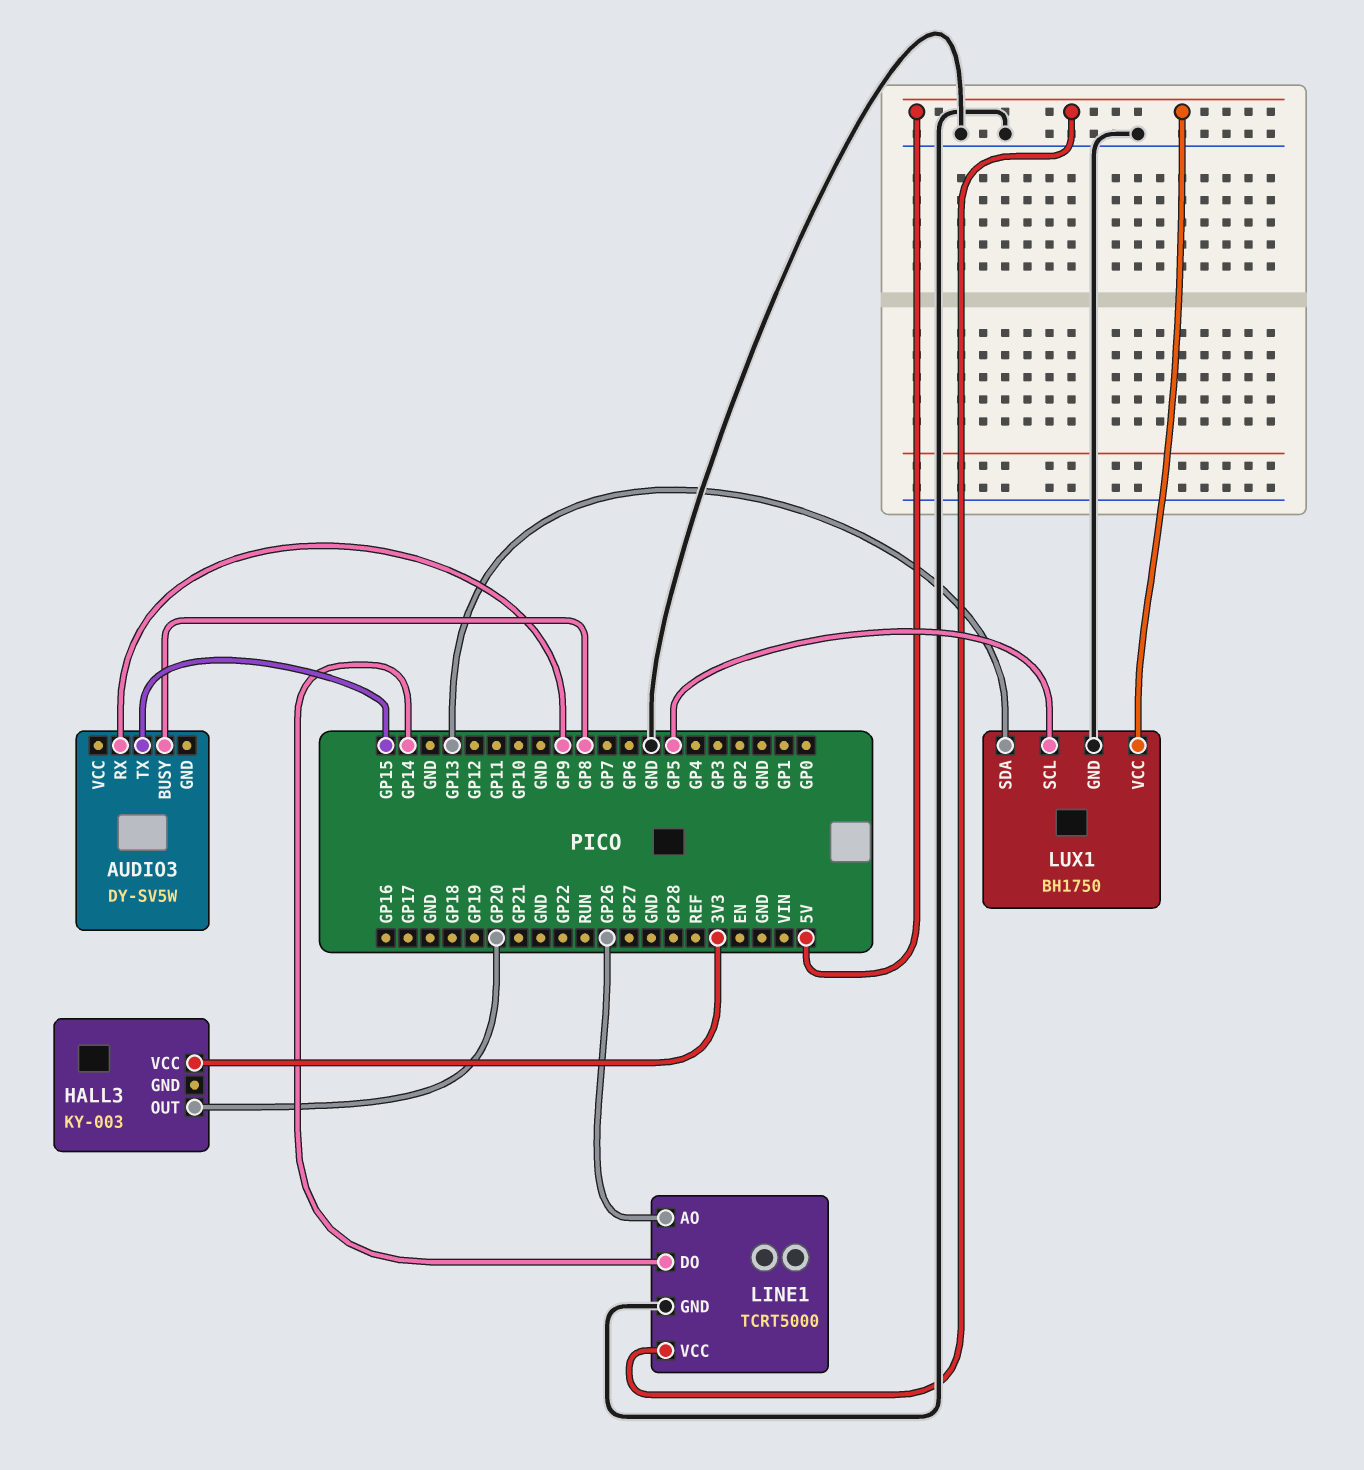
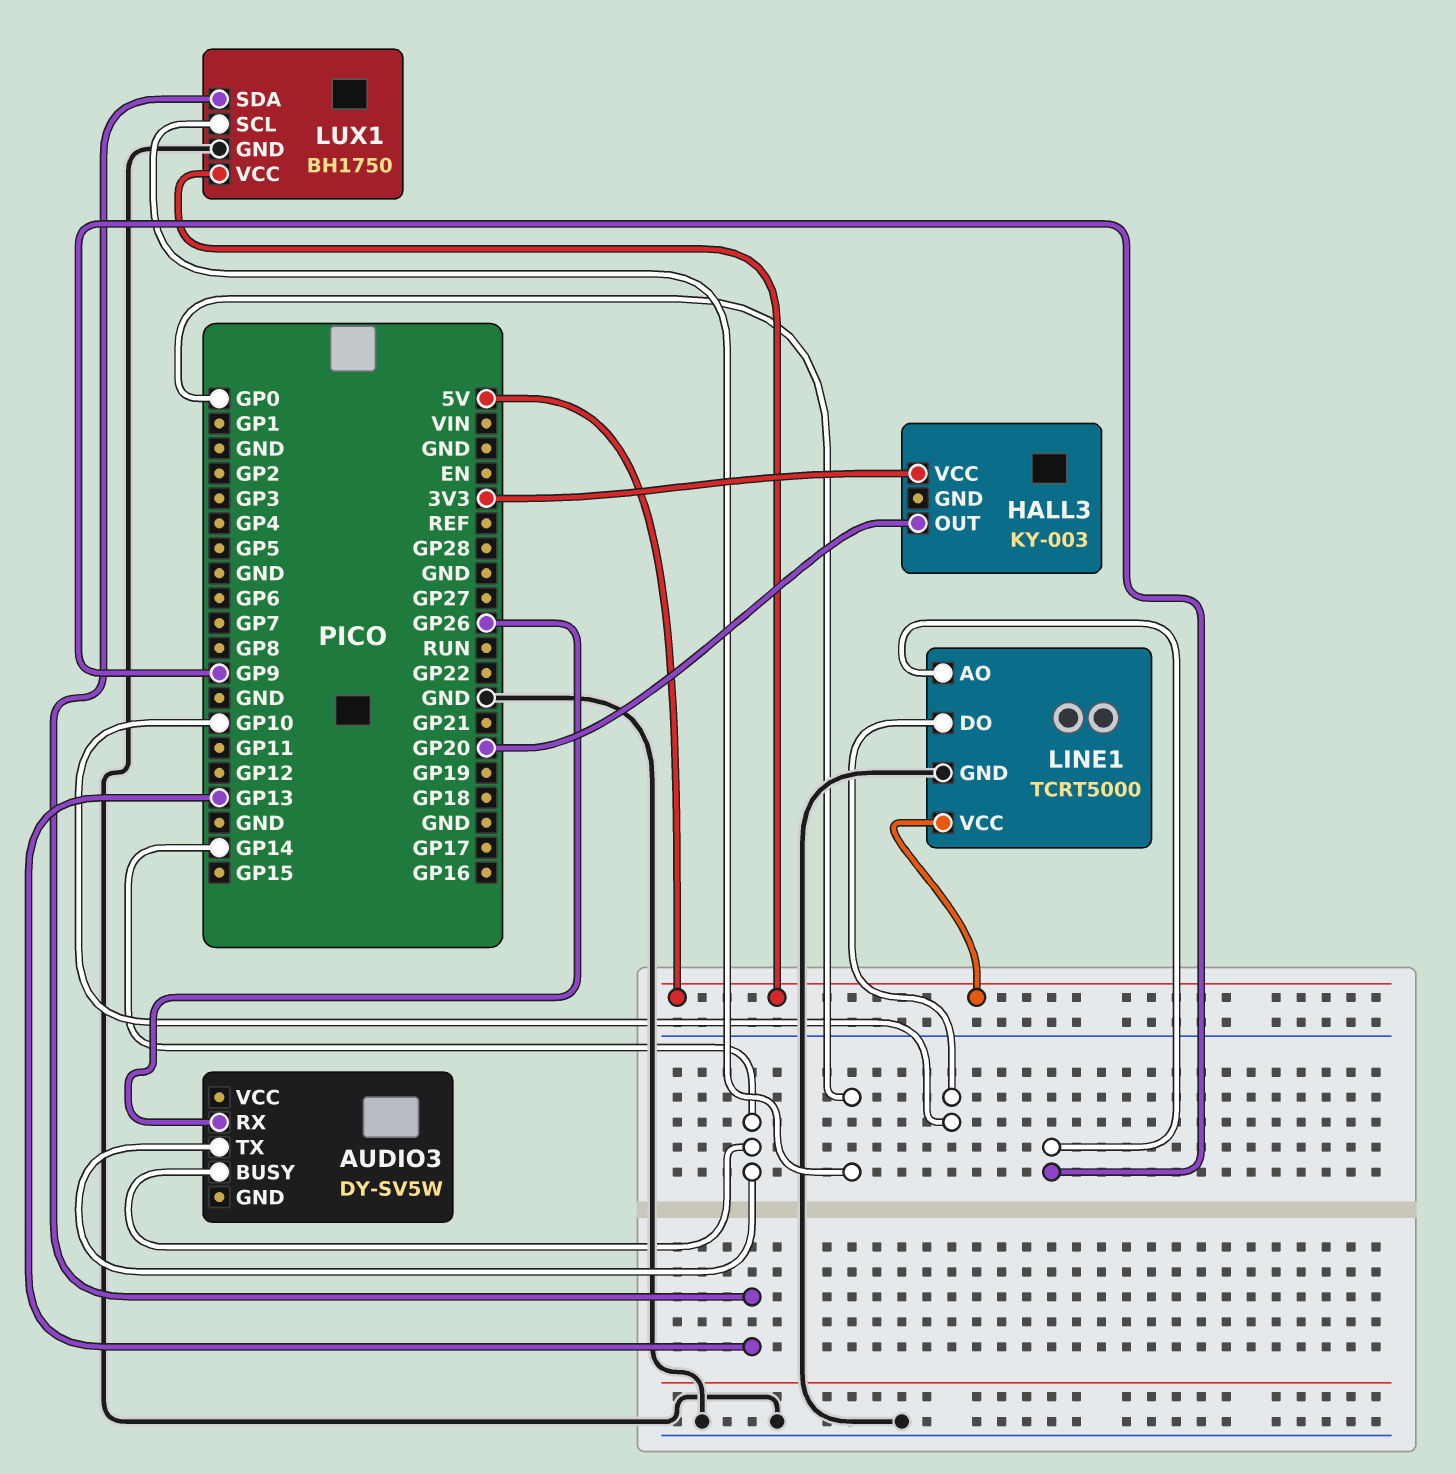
AUDIO3 pin BUSY: GP8 -> GP14
AUDIO3 pin RX: GP9 -> GP26
AUDIO3 pin TX: GP15 -> GP14
LINE1 pin AO: GP26 -> GP9
LINE1 pin DO: GP14 -> GP10
LUX1 pin SCL: GP5 -> GP0

